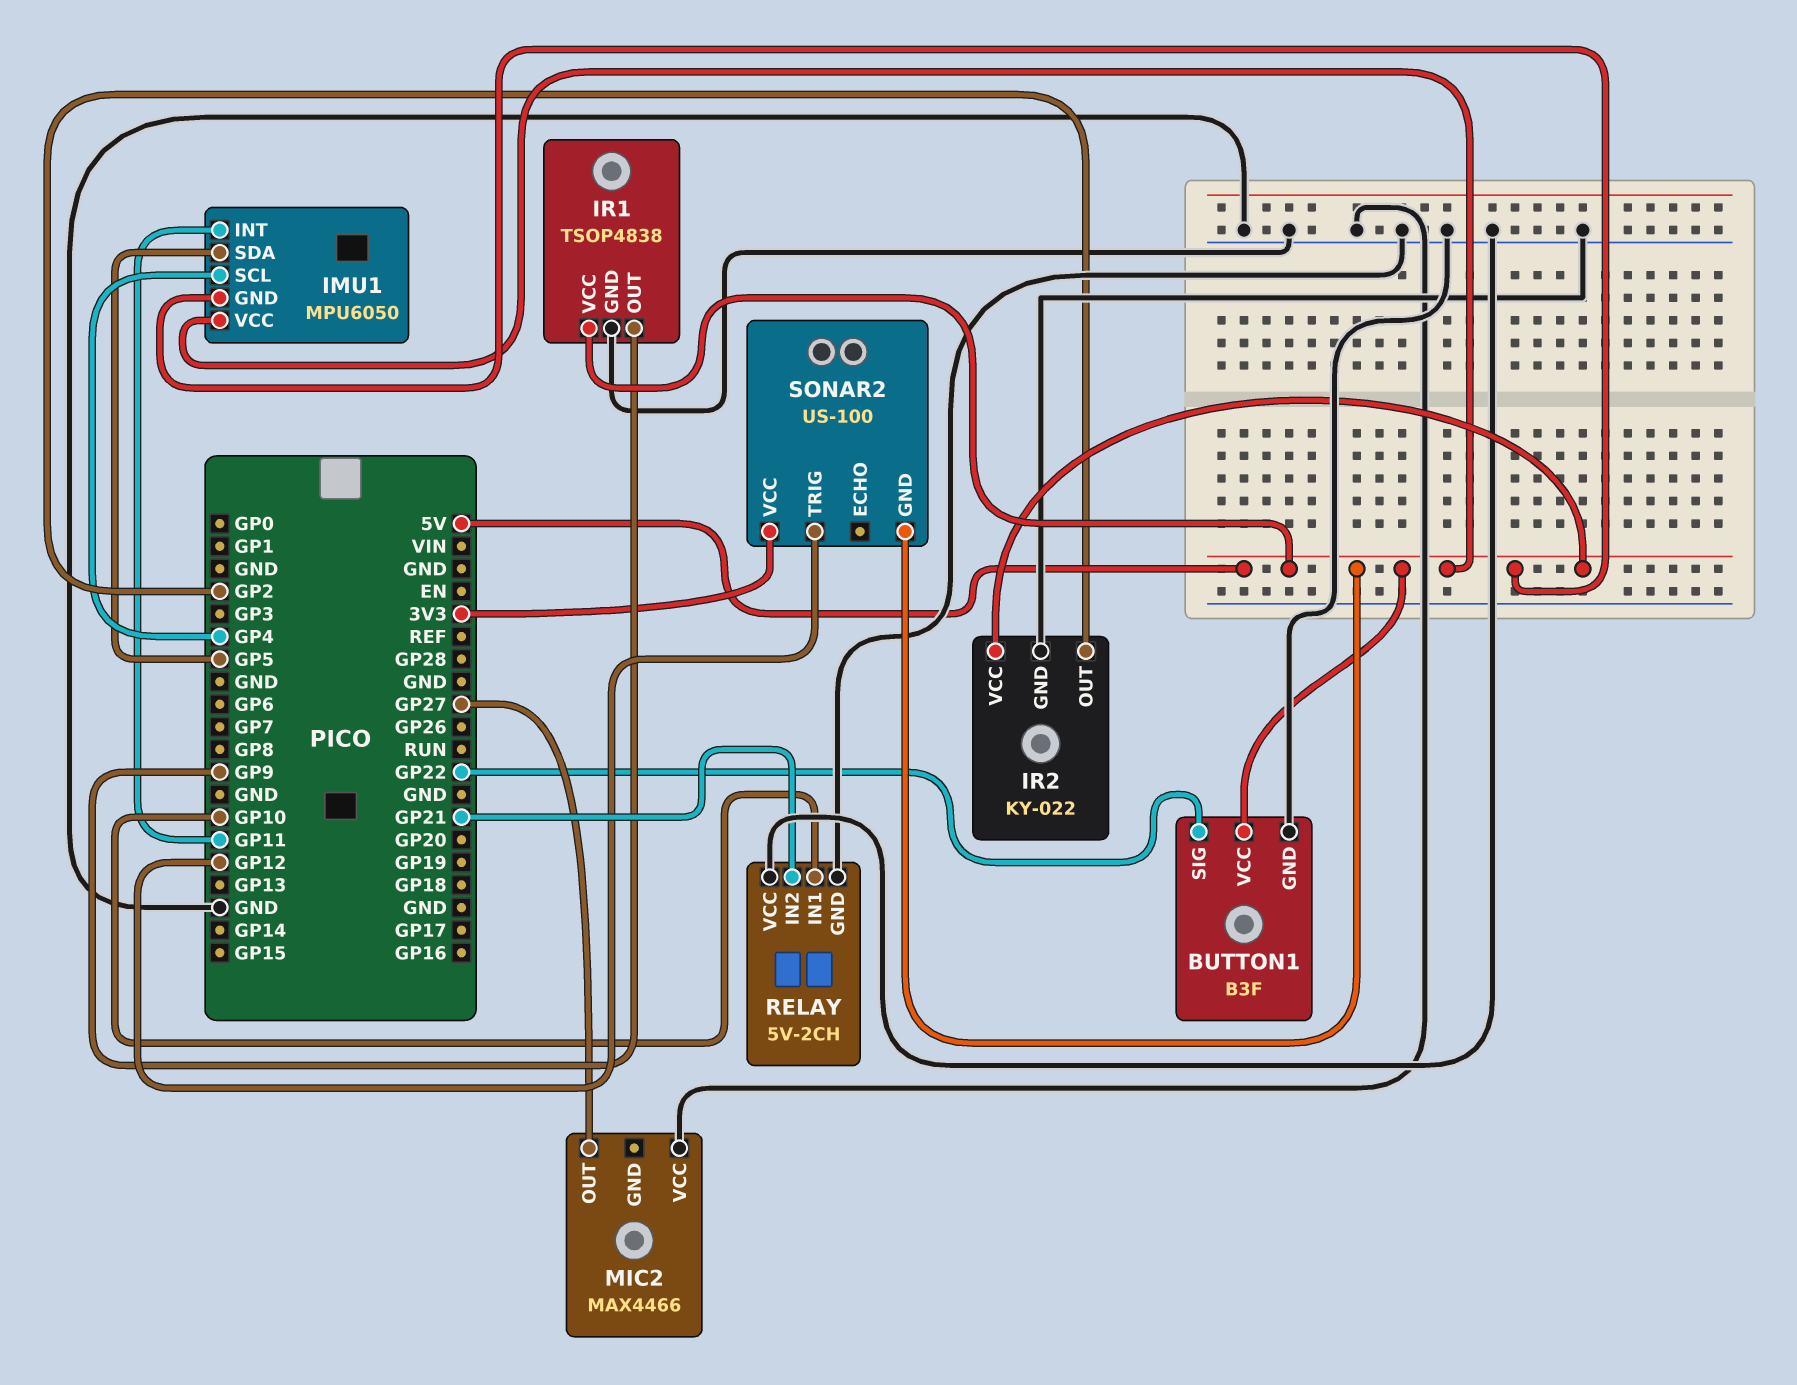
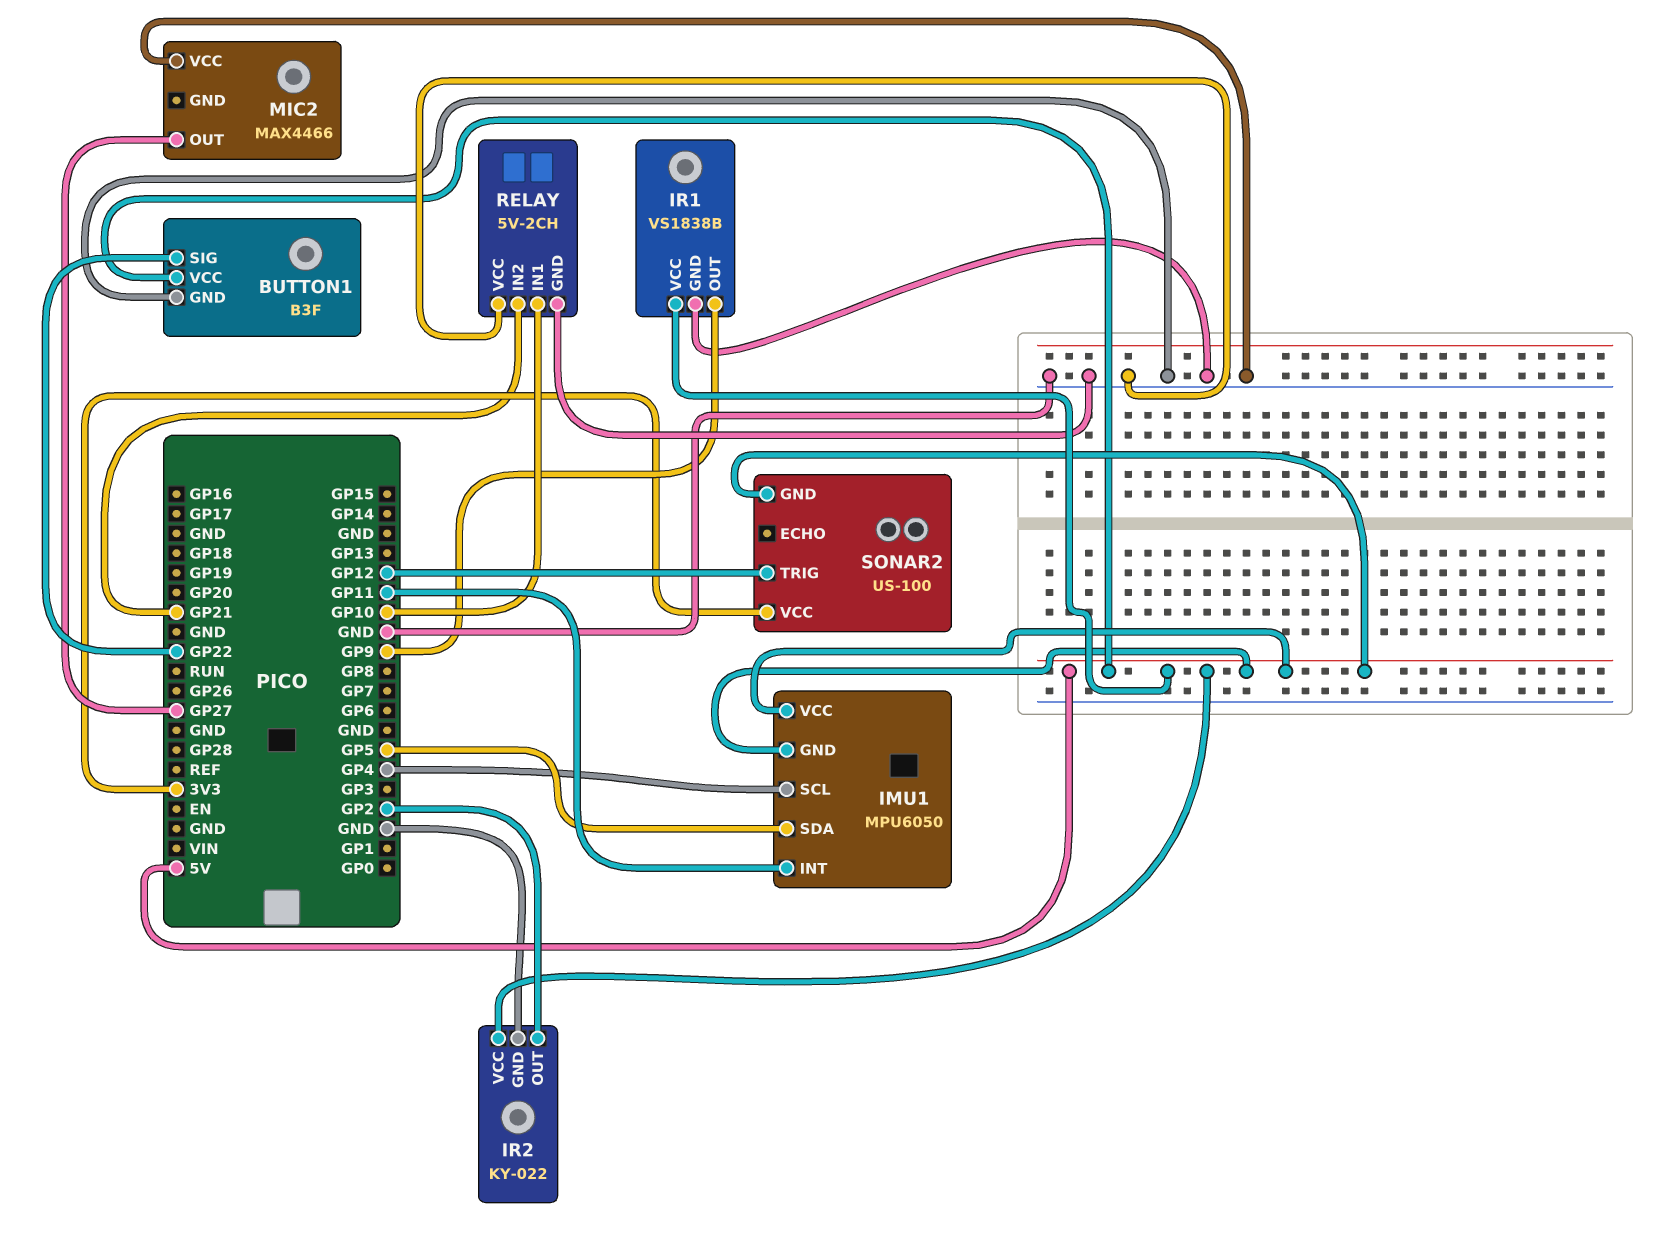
IR1: TSOP4838 -> VS1838B

